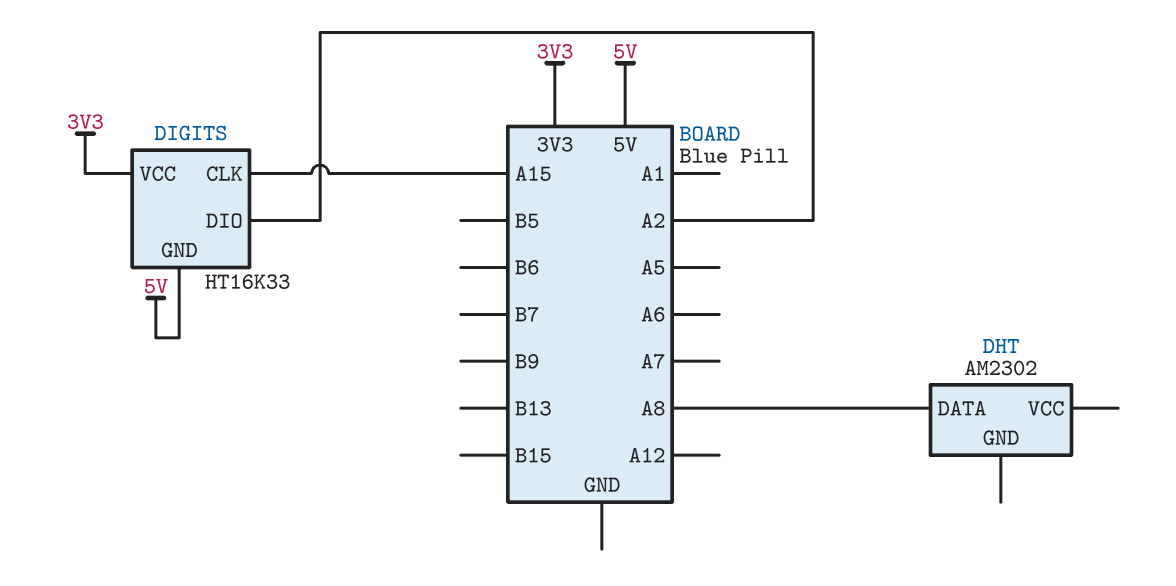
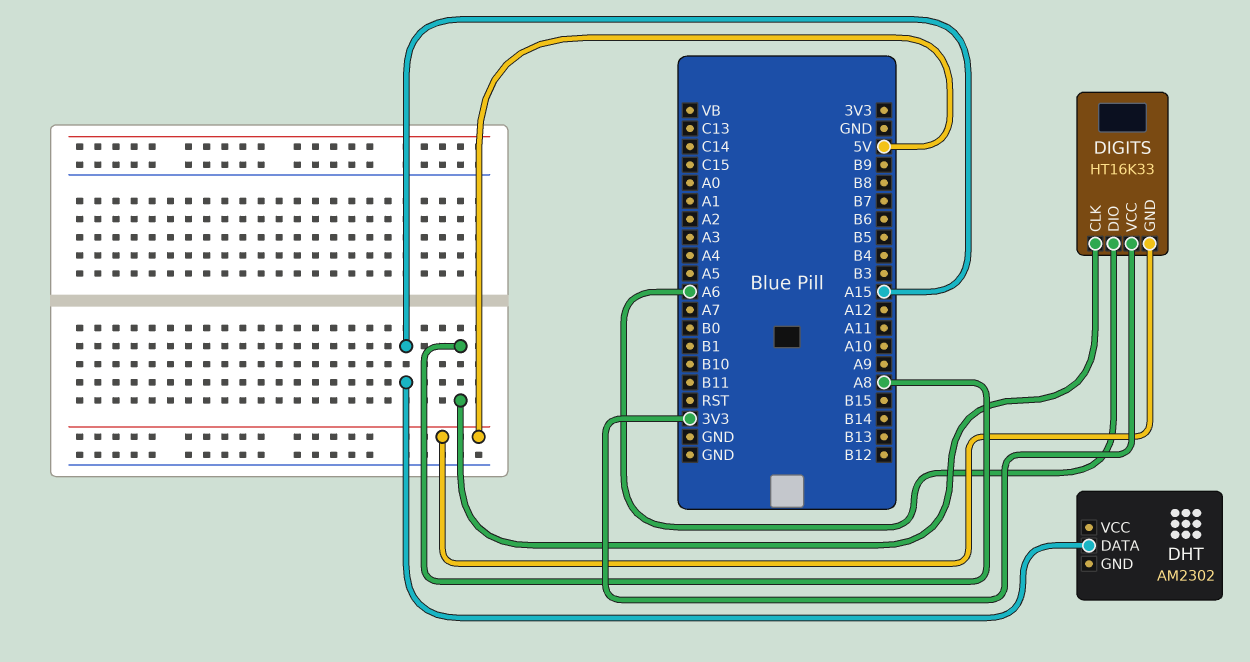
DHT pin DATA: A8 -> A15
DIGITS pin CLK: A15 -> A8
DIGITS pin DIO: A2 -> A6

